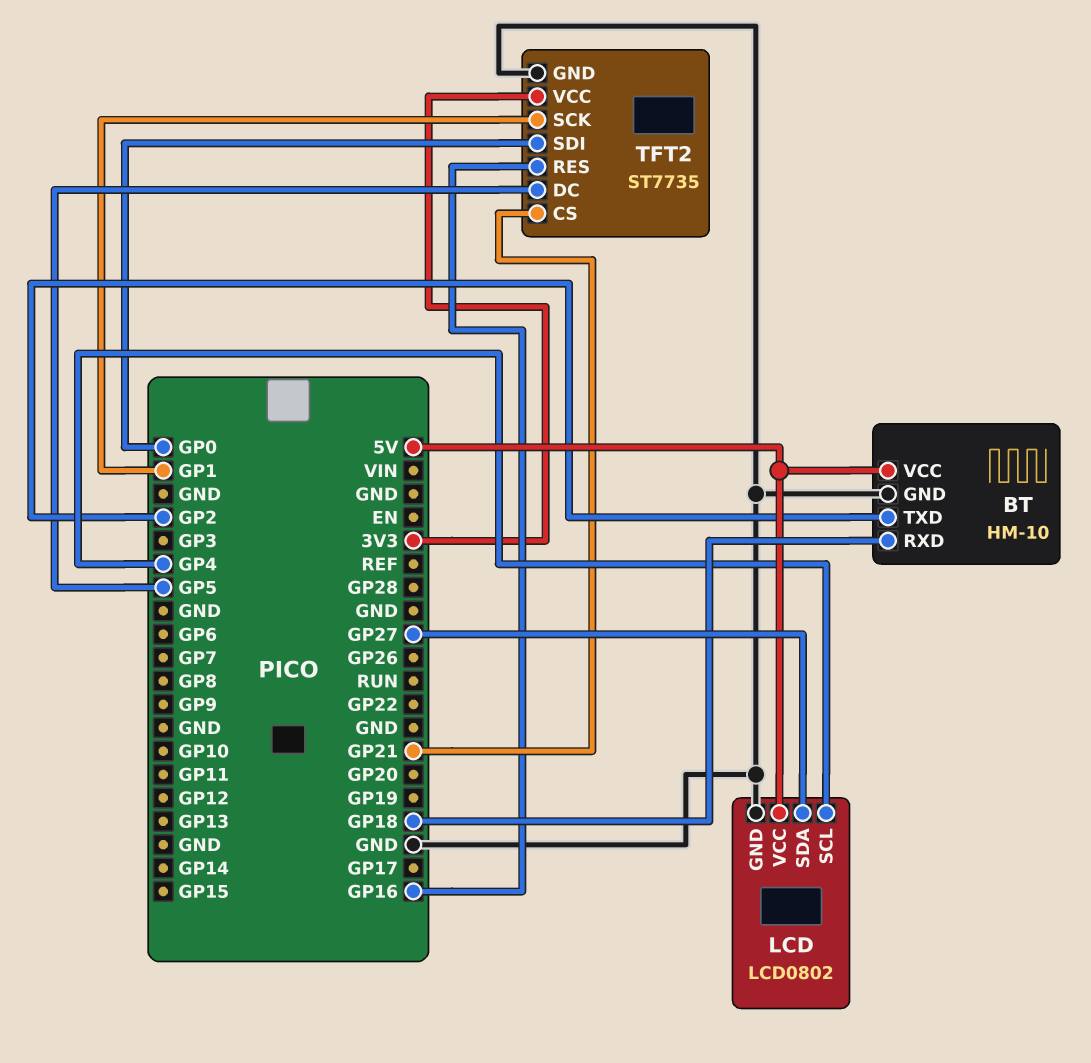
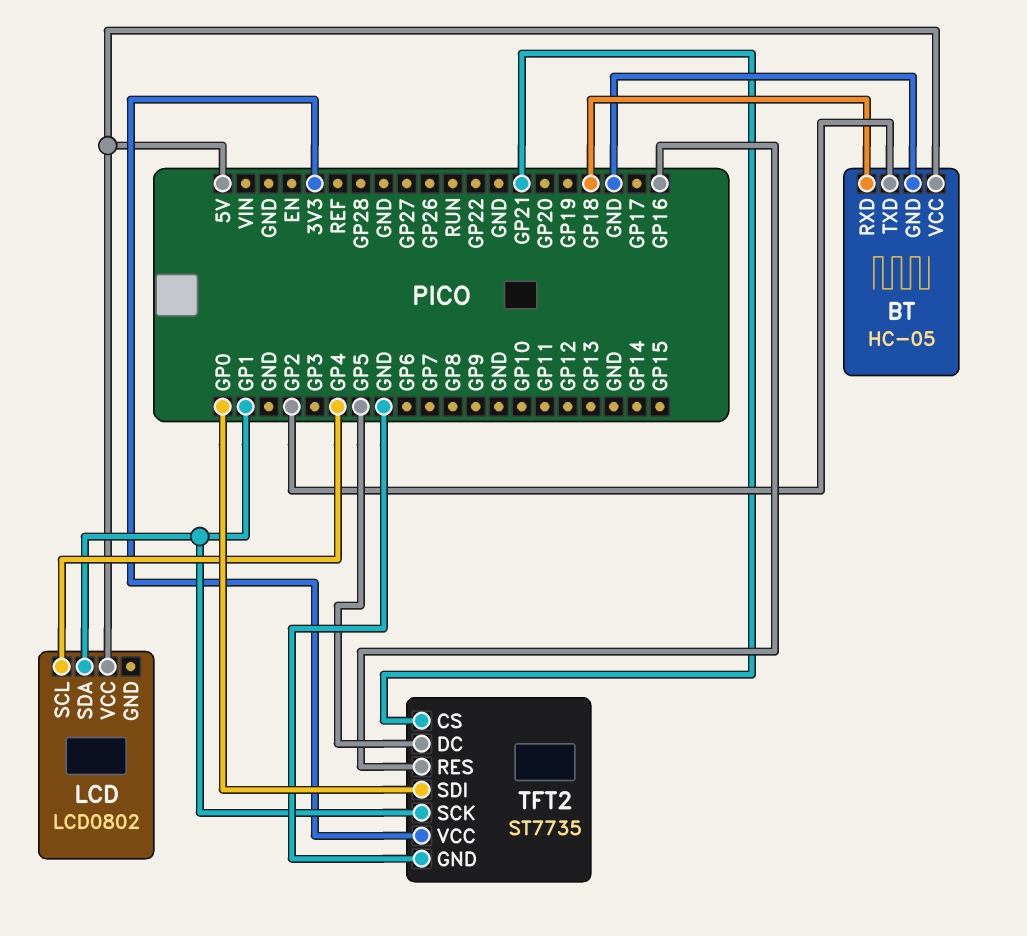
BT: HM-10 -> HC-05
LCD pin GND: GND -> none
LCD pin SDA: GP27 -> GP1

